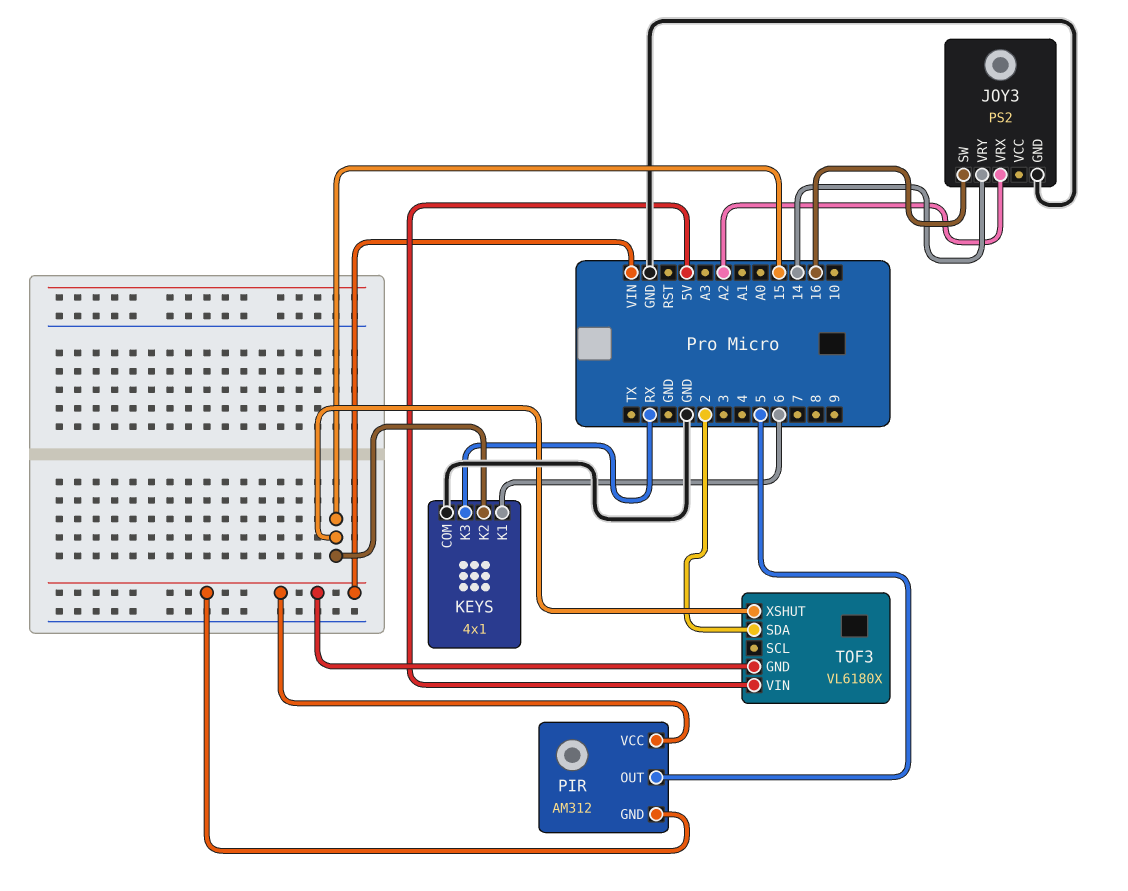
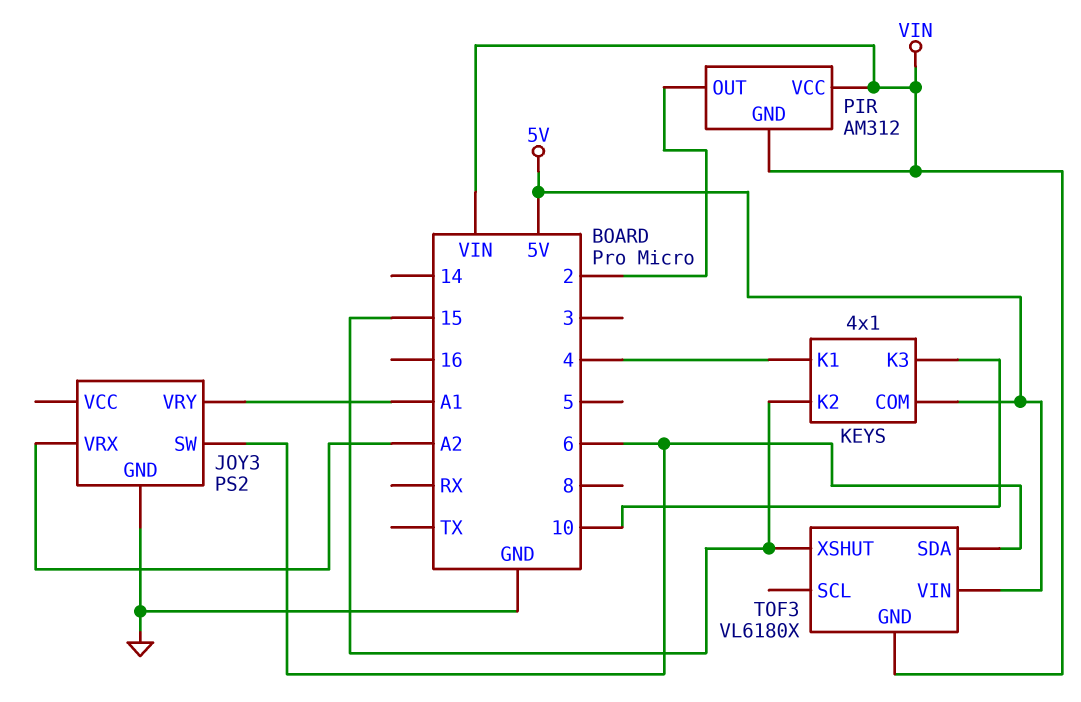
JOY3 pin SW: 16 -> 6
JOY3 pin VRY: 14 -> A1
KEYS pin COM: GND -> 5V
KEYS pin K1: 6 -> 4
KEYS pin K3: RX -> 10
PIR pin OUT: 5 -> 2
TOF3 pin SDA: 2 -> 6

